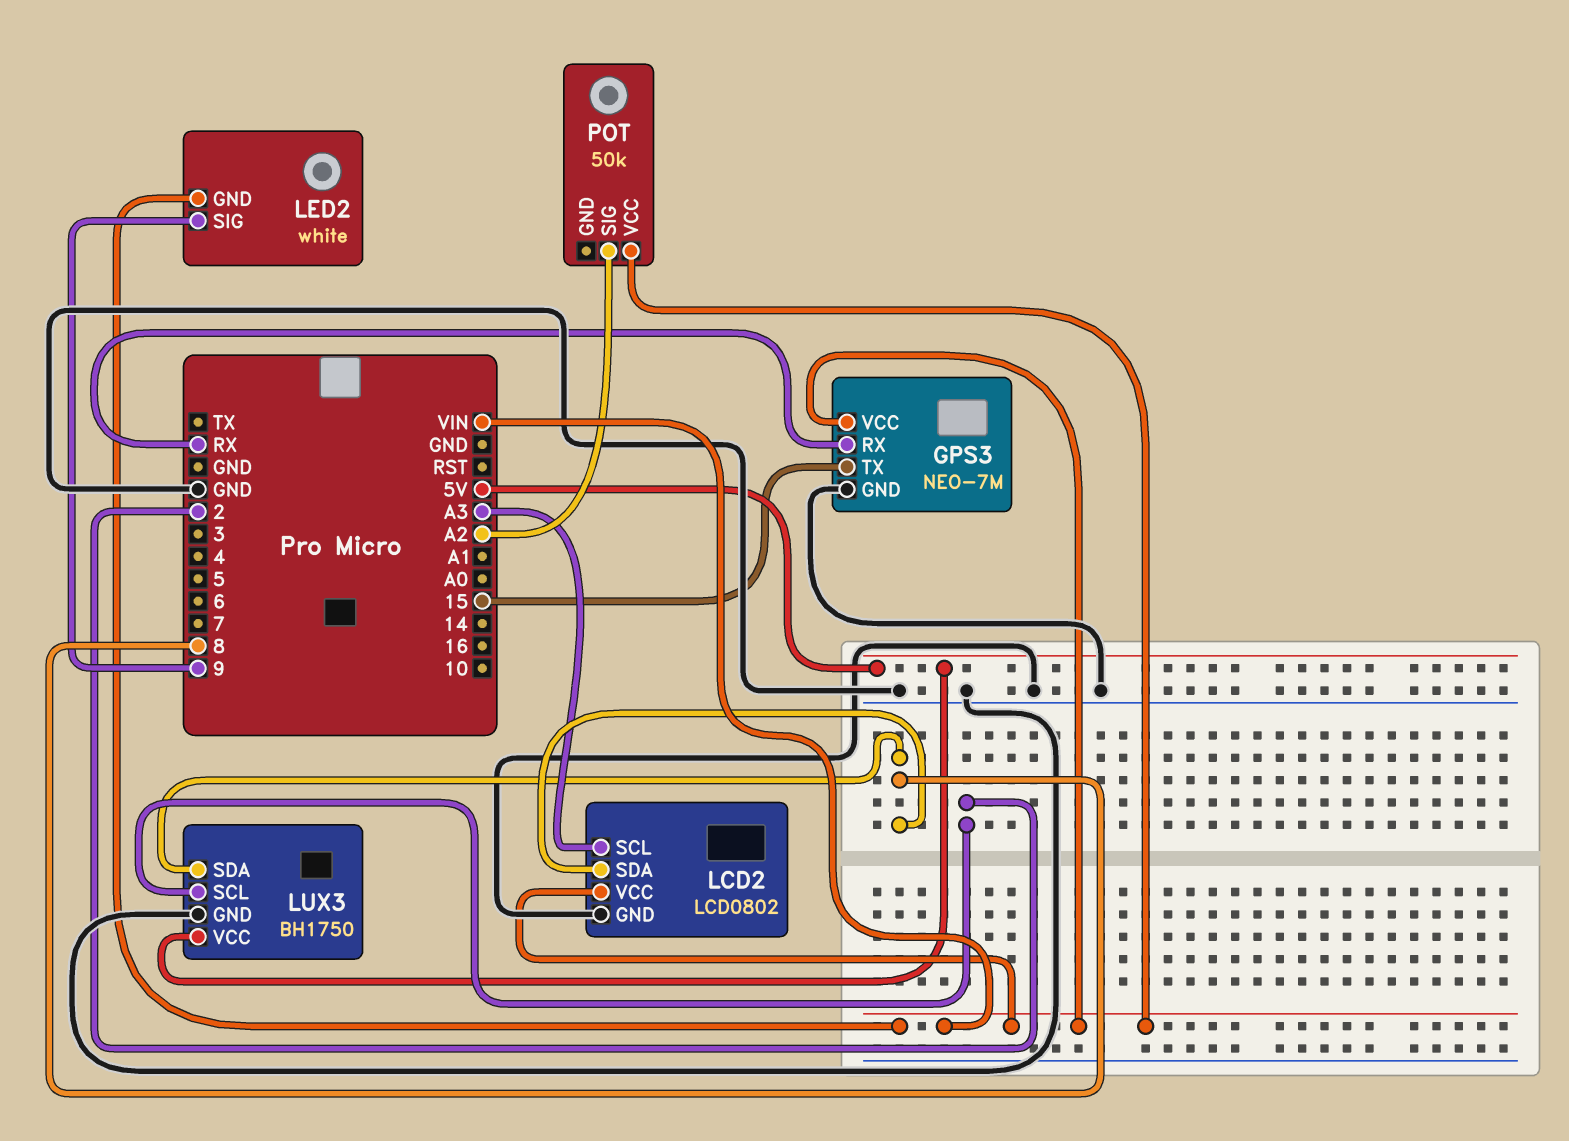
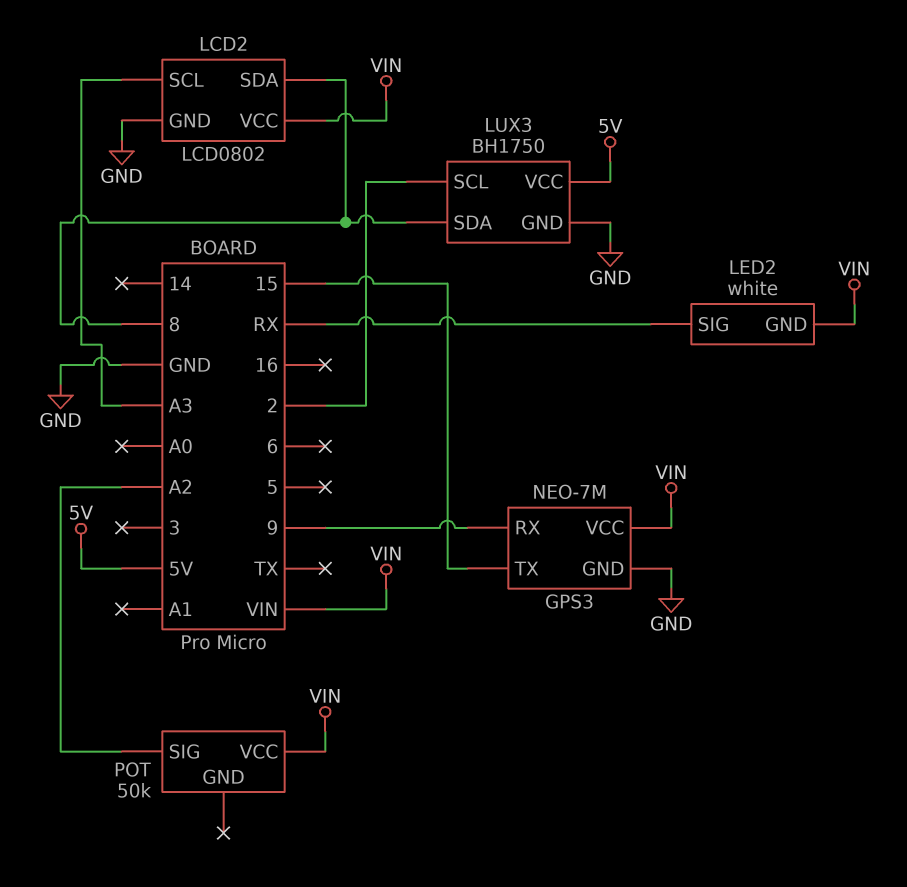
GPS3 pin RX: RX -> 9
LED2 pin SIG: 9 -> RX

